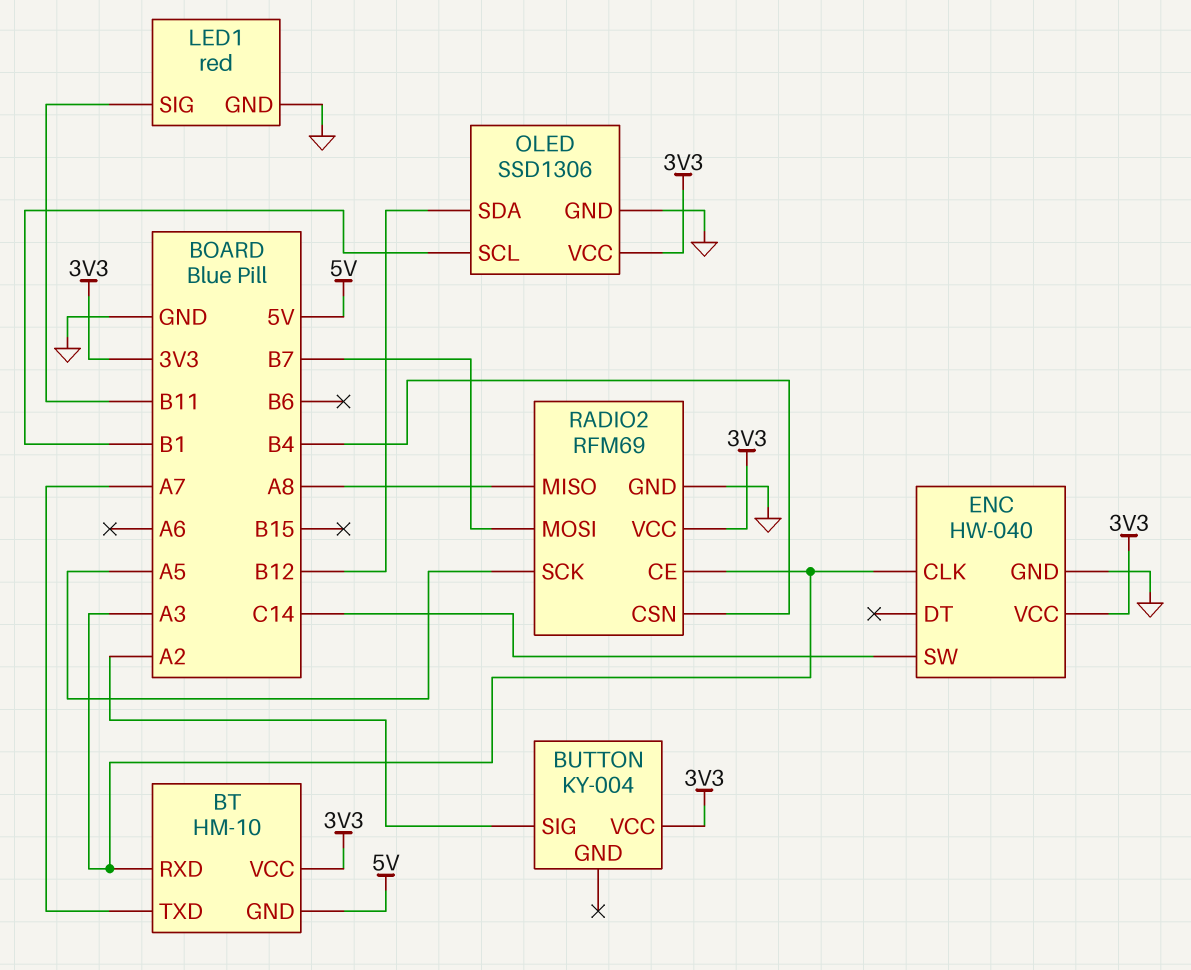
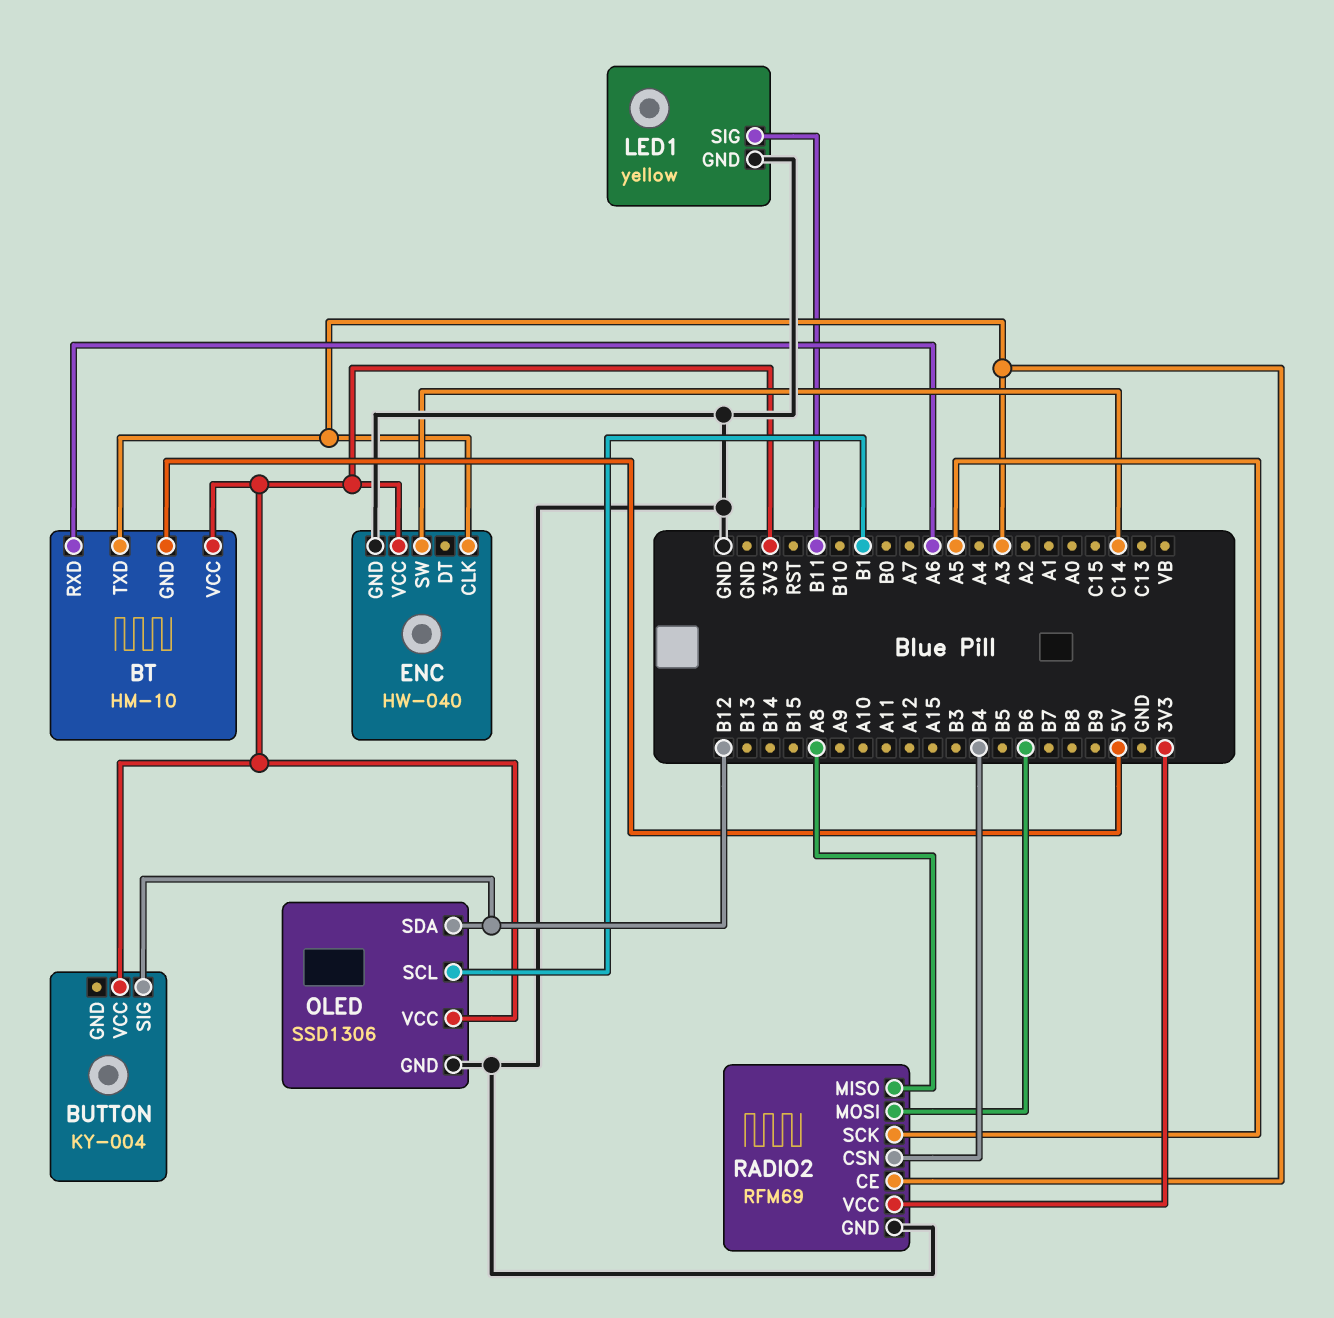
BT pin RXD: A3 -> A6
BT pin TXD: A7 -> A3
BUTTON pin SIG: A2 -> B12
LED1: red -> yellow
RADIO2 pin MOSI: B7 -> B6

